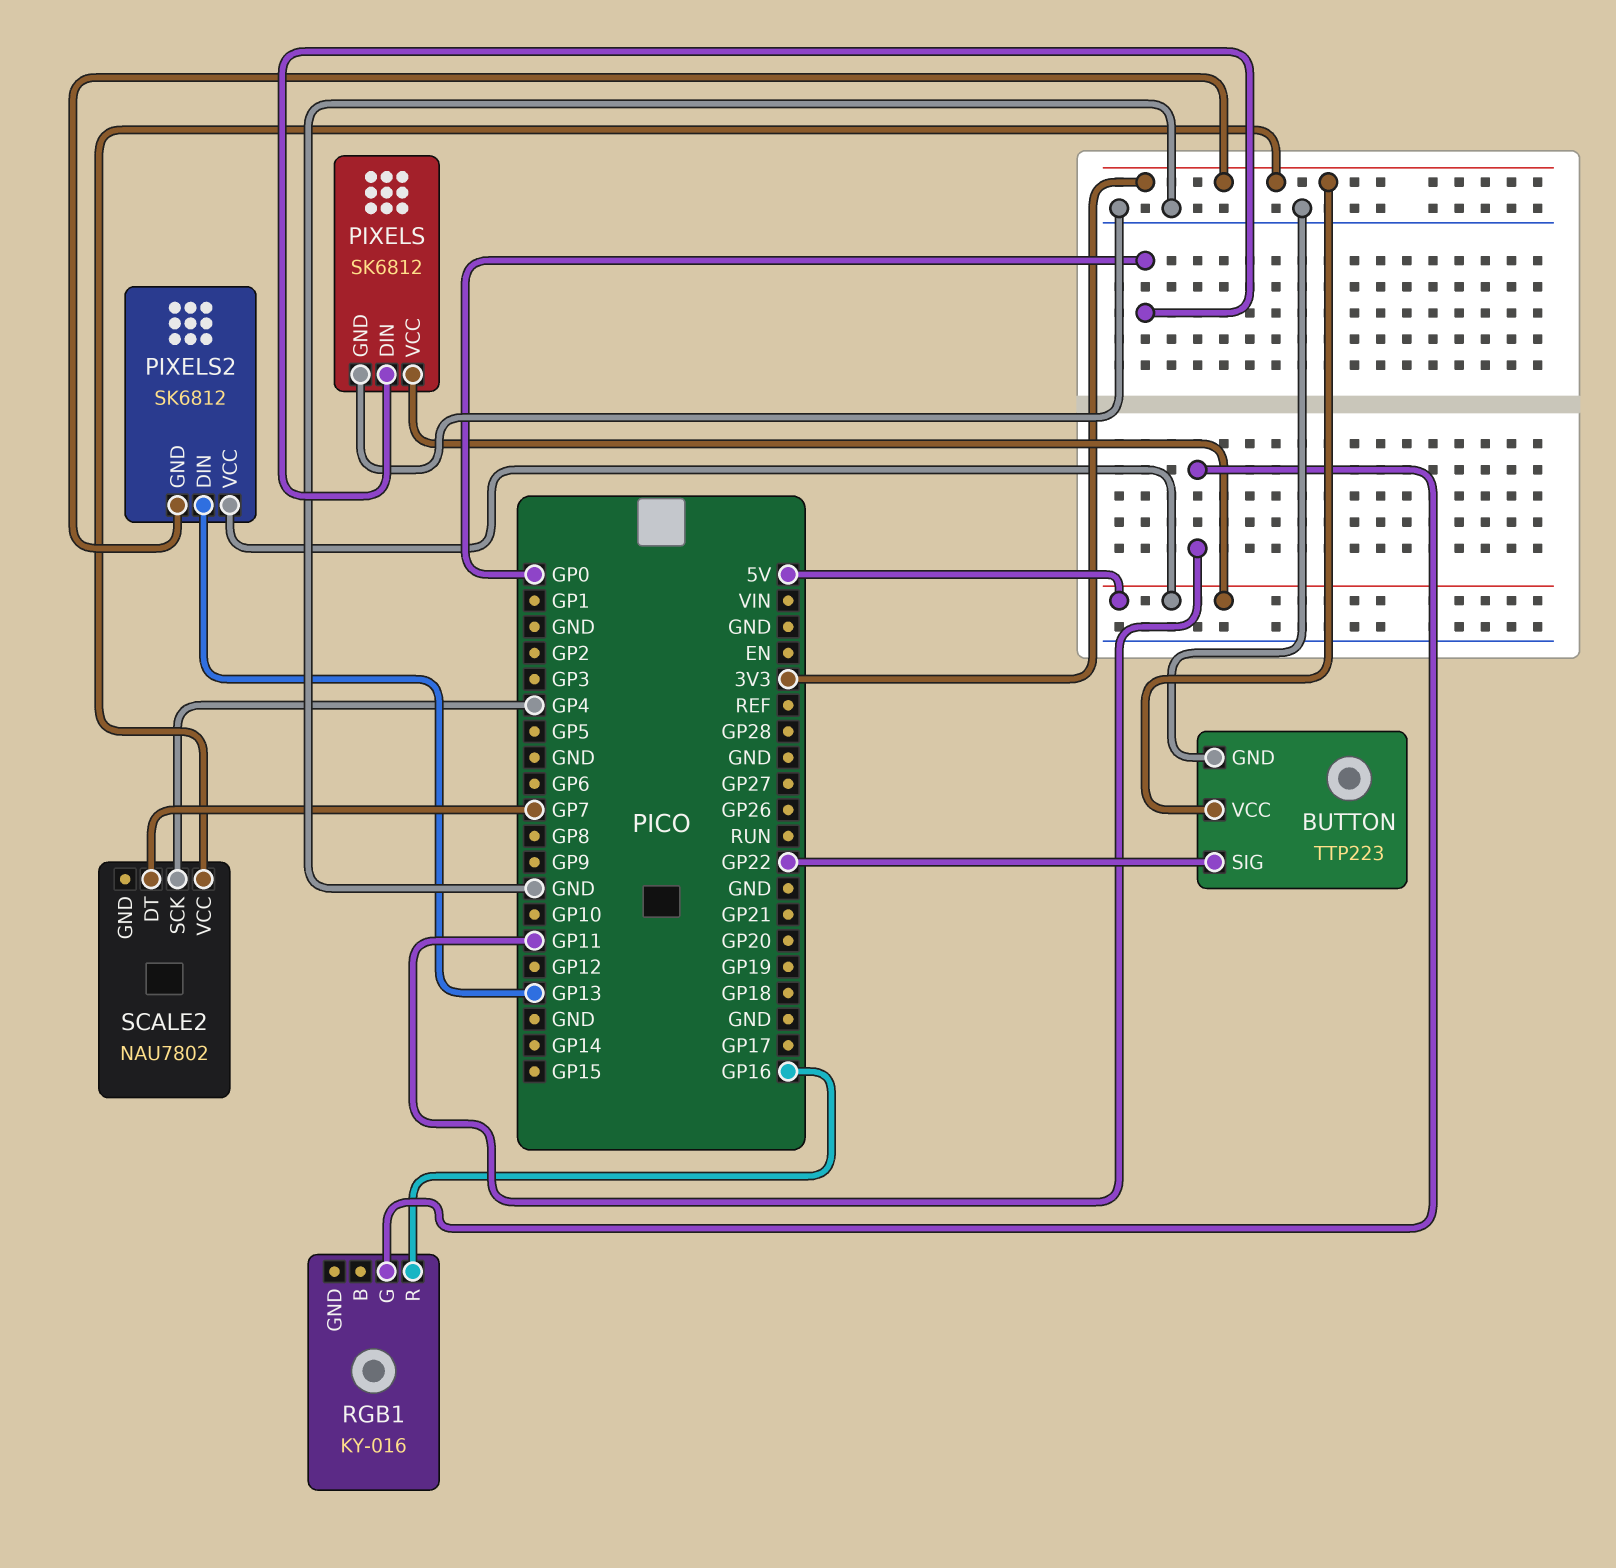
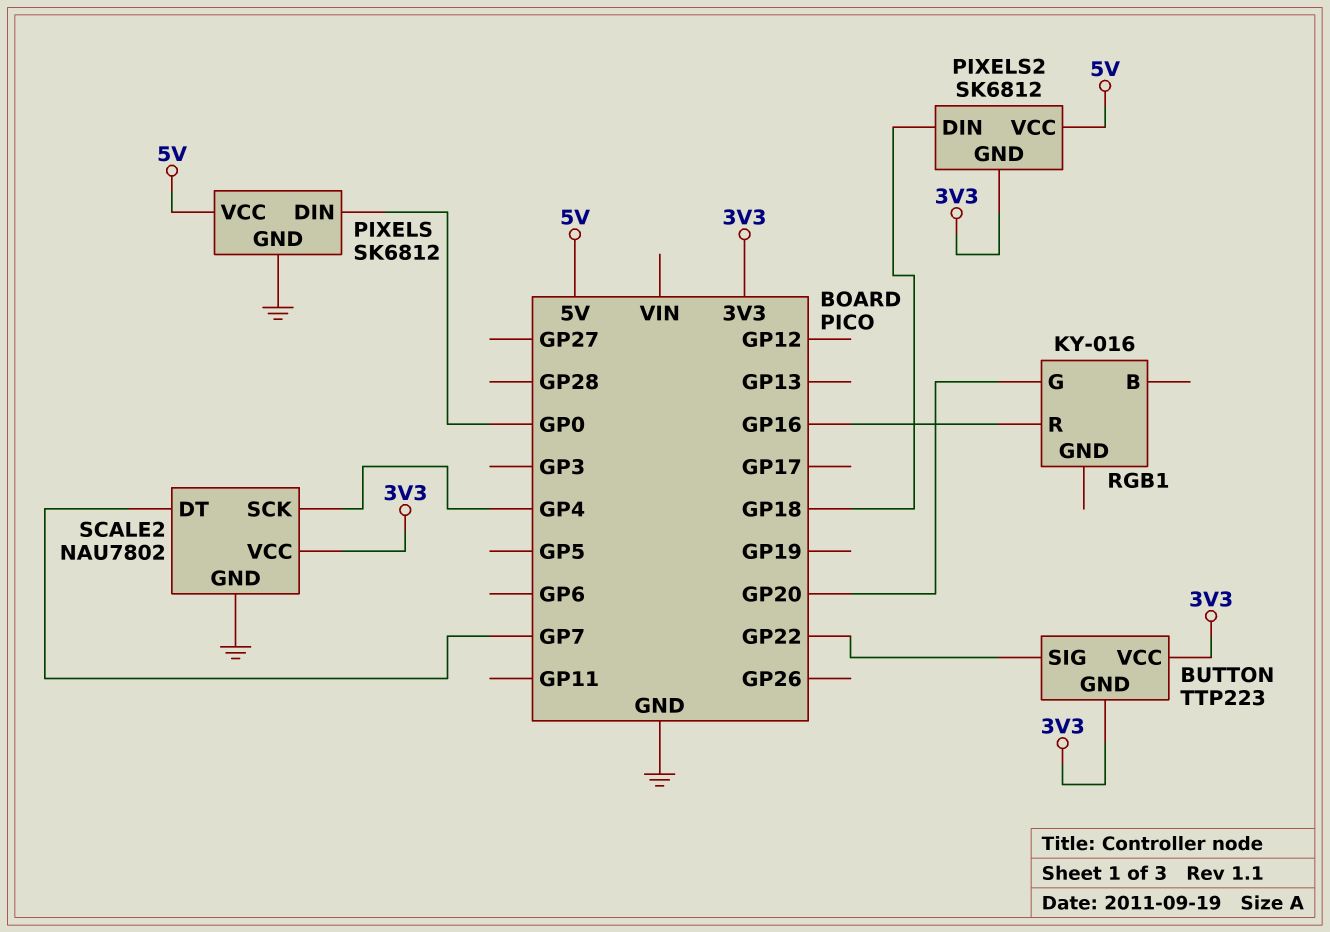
BUTTON pin GND: GND -> 3V3
PIXELS2 pin DIN: GP13 -> GP18
RGB1 pin G: GP11 -> GP20
SCALE2 pin GND: none -> GND

